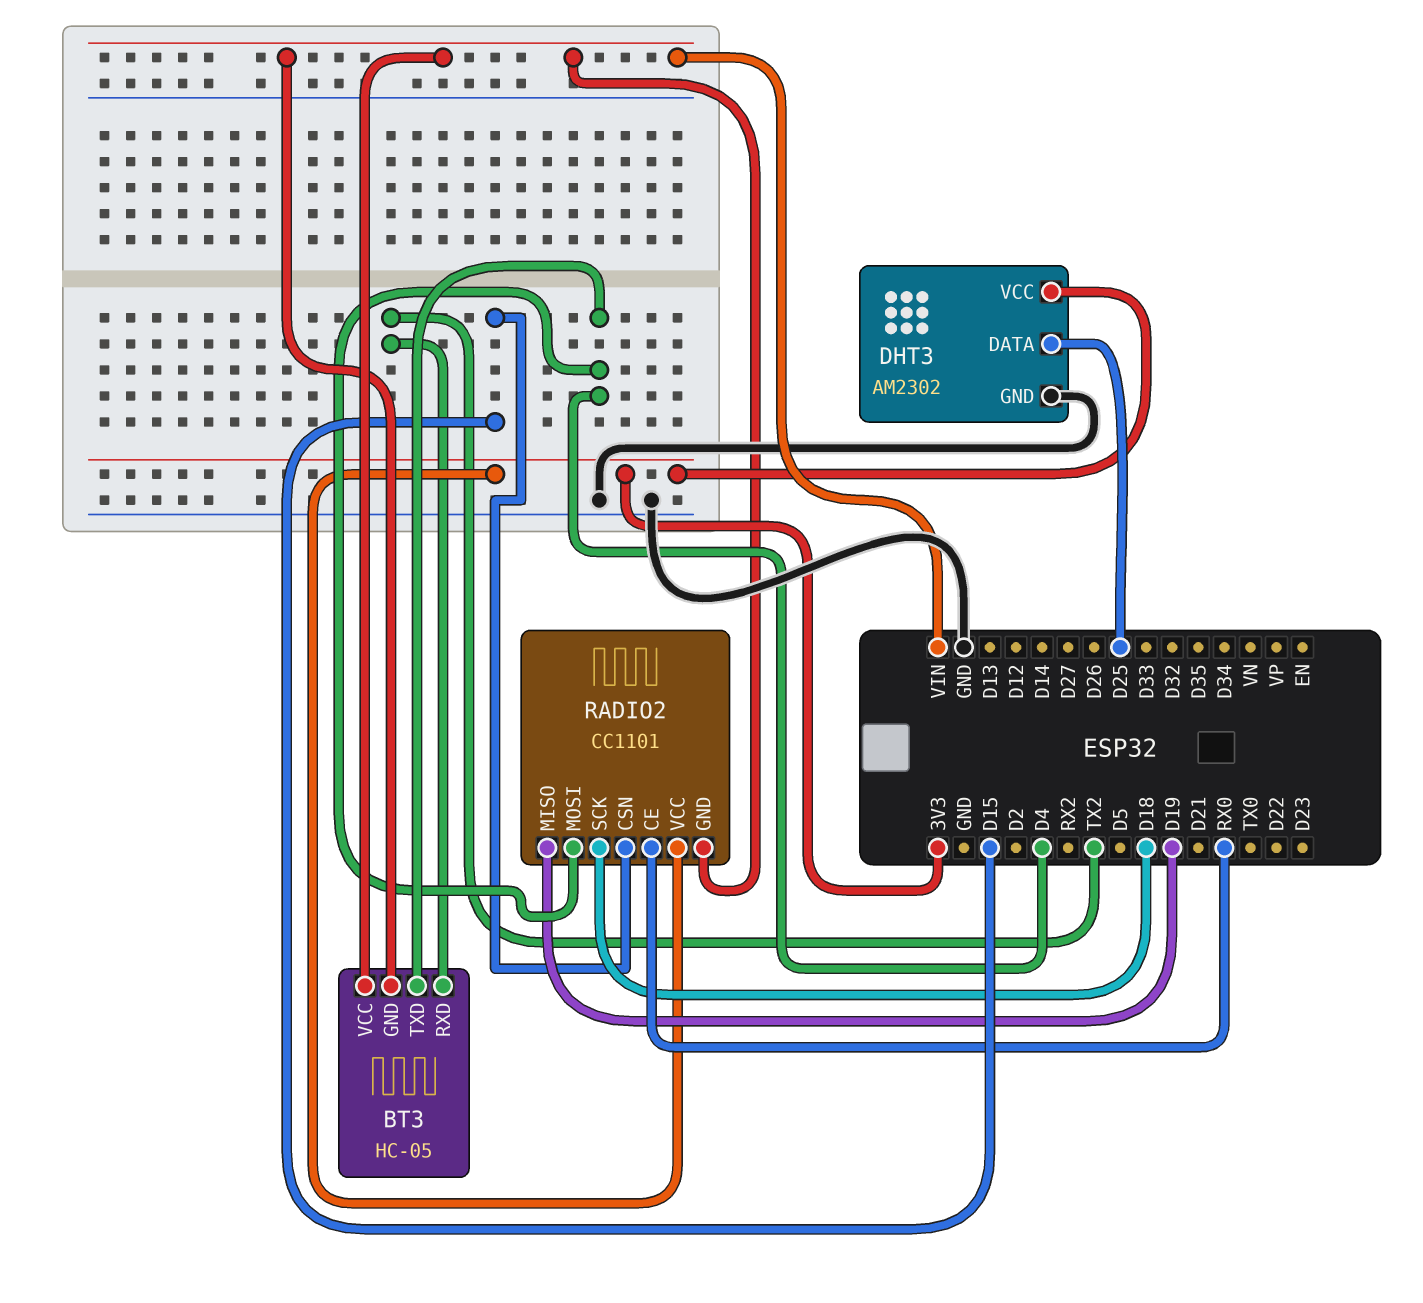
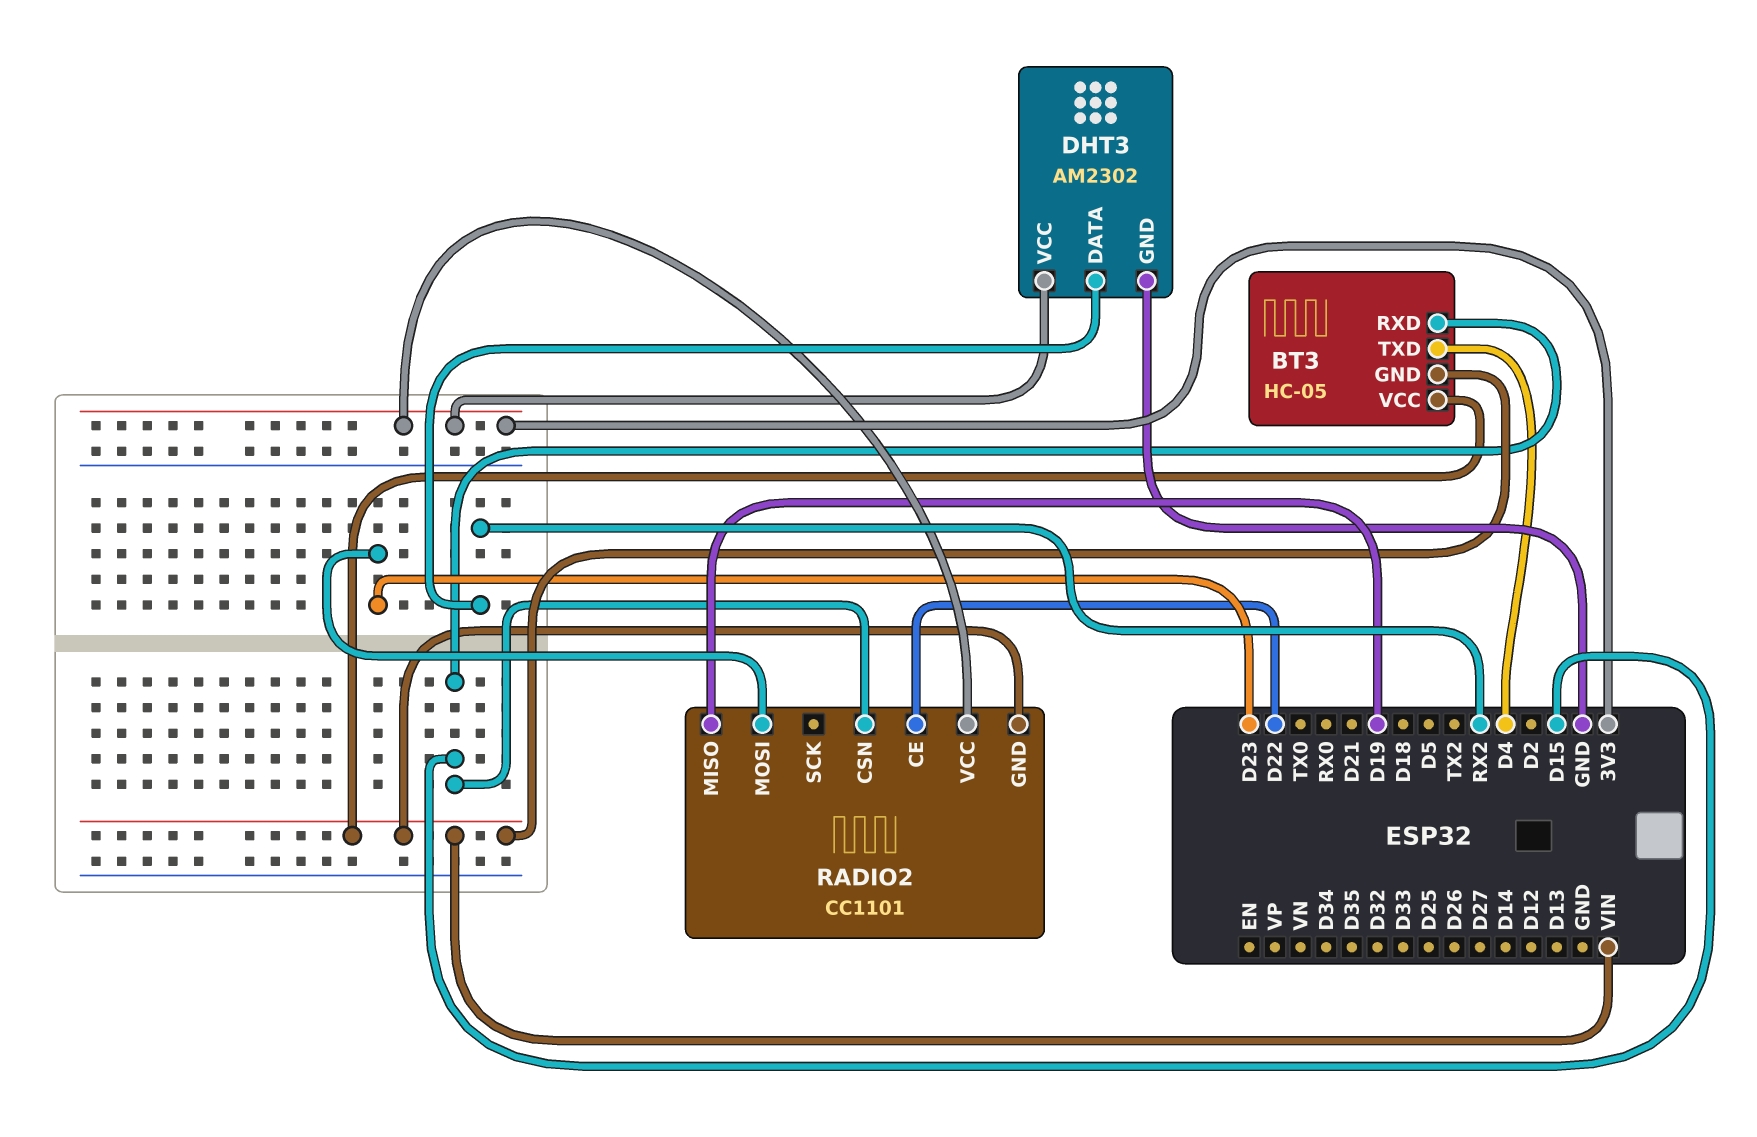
BT3 pin RXD: TX2 -> D15
DHT3 pin DATA: D25 -> RX2
RADIO2 pin CE: RX0 -> D22
RADIO2 pin MOSI: D4 -> D23
RADIO2 pin SCK: D18 -> none

